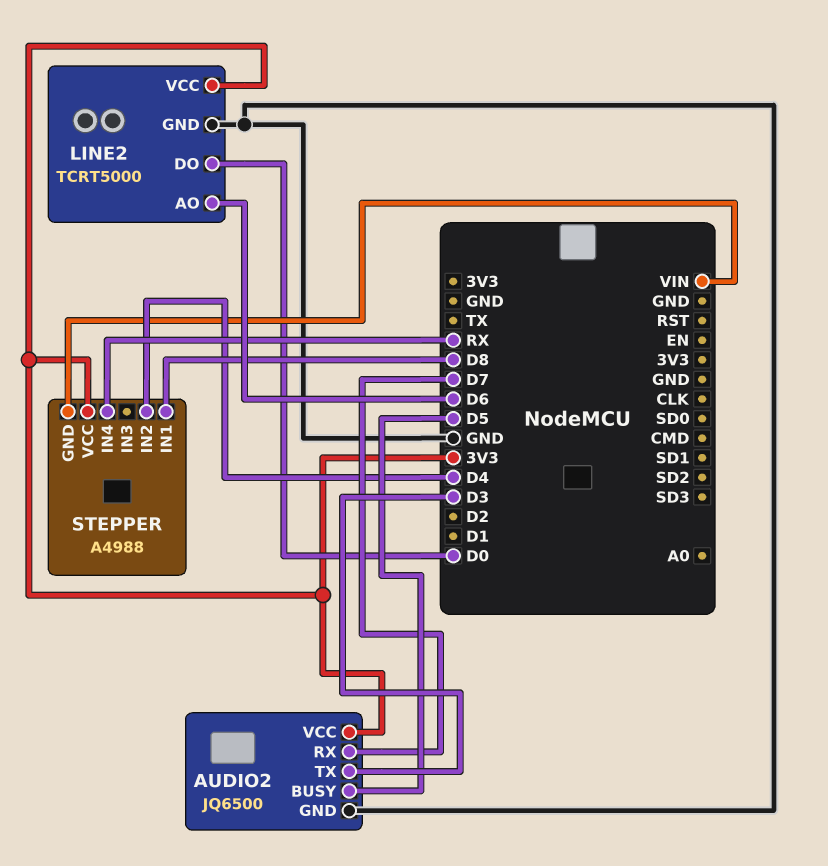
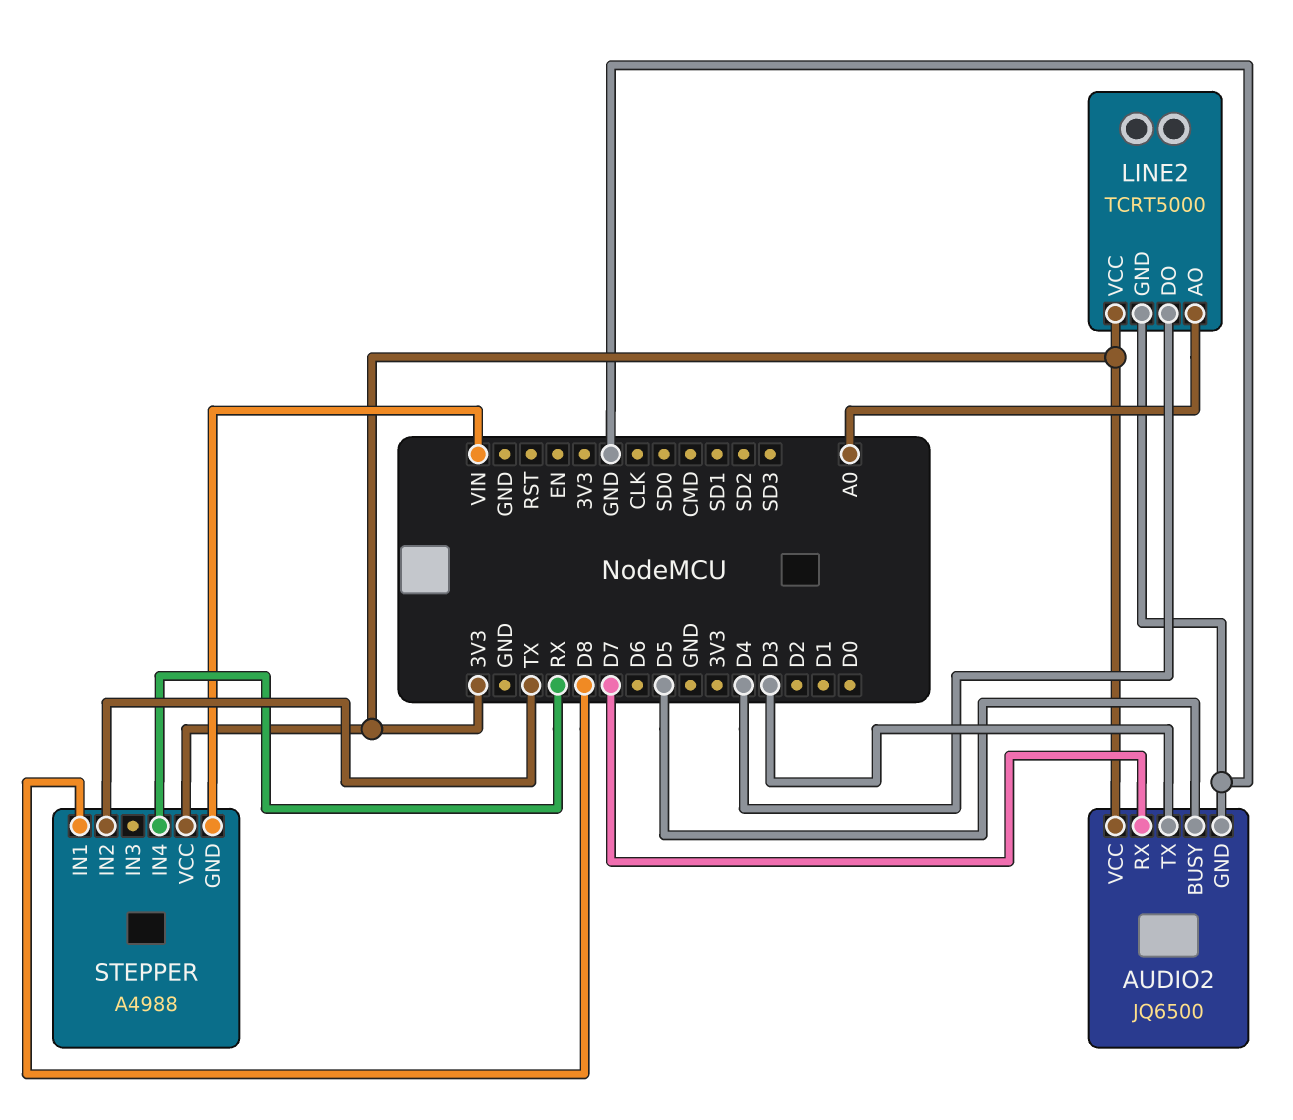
LINE2 pin AO: D6 -> A0
LINE2 pin DO: D0 -> D4
STEPPER pin IN2: D4 -> TX

